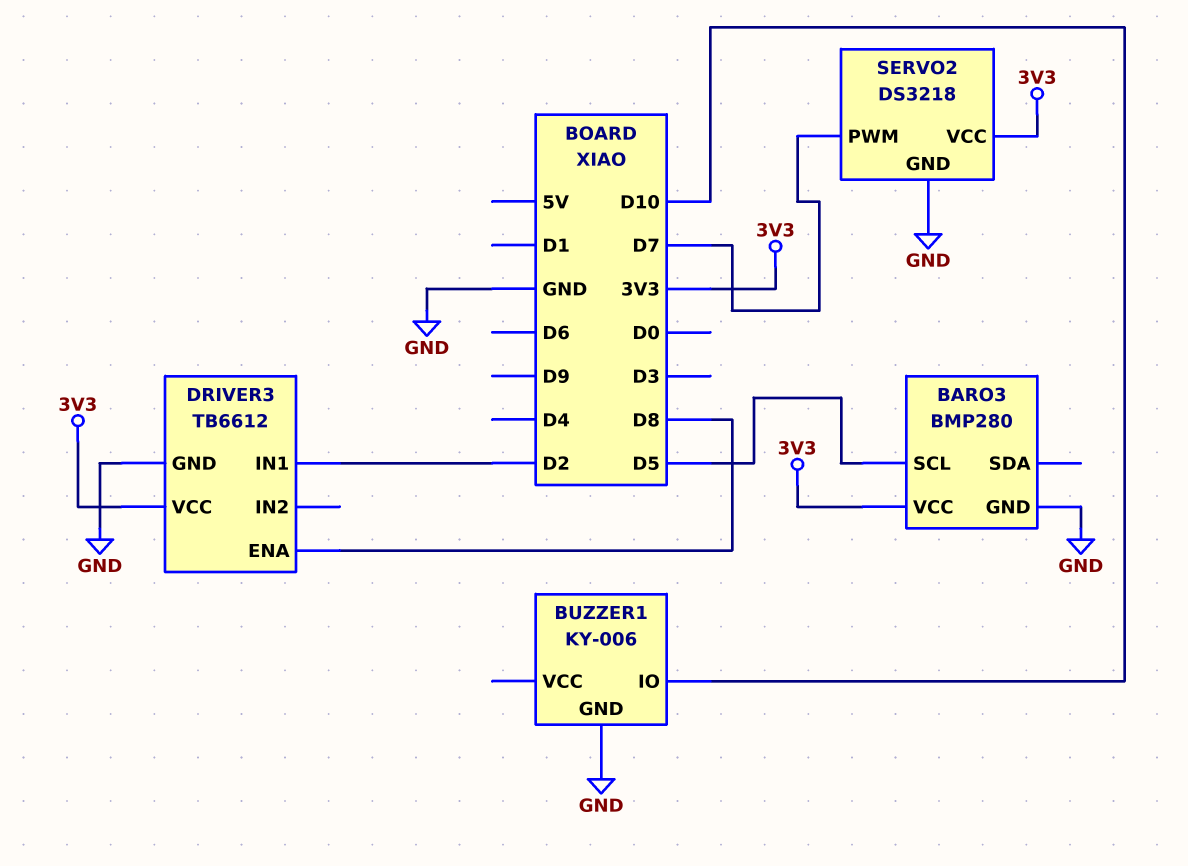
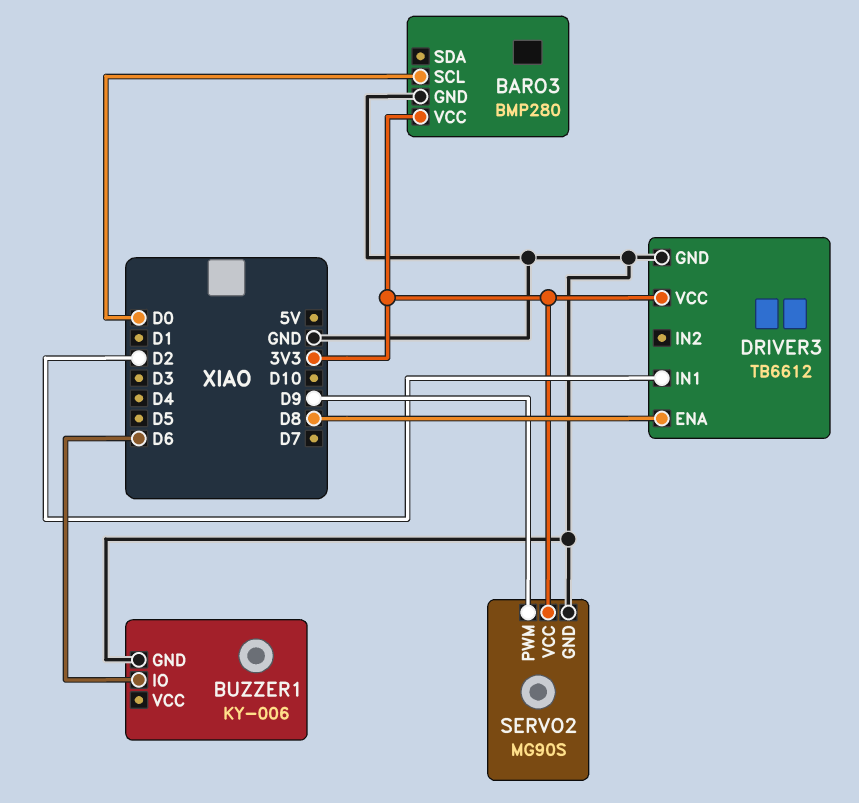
BARO3 pin SCL: D5 -> D0
BUZZER1 pin IO: D10 -> D6
SERVO2: DS3218 -> MG90S
SERVO2 pin PWM: D7 -> D9

